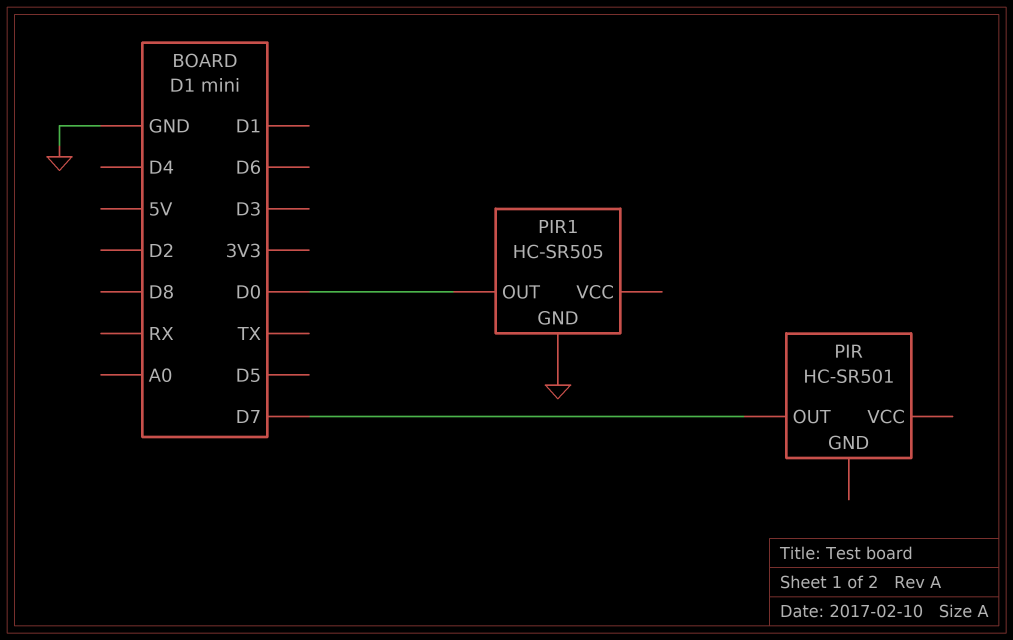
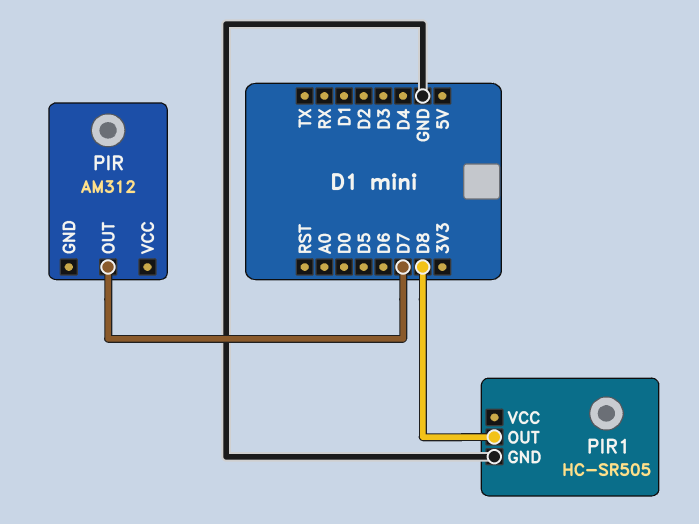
PIR: HC-SR501 -> AM312
PIR1 pin OUT: D0 -> D8

